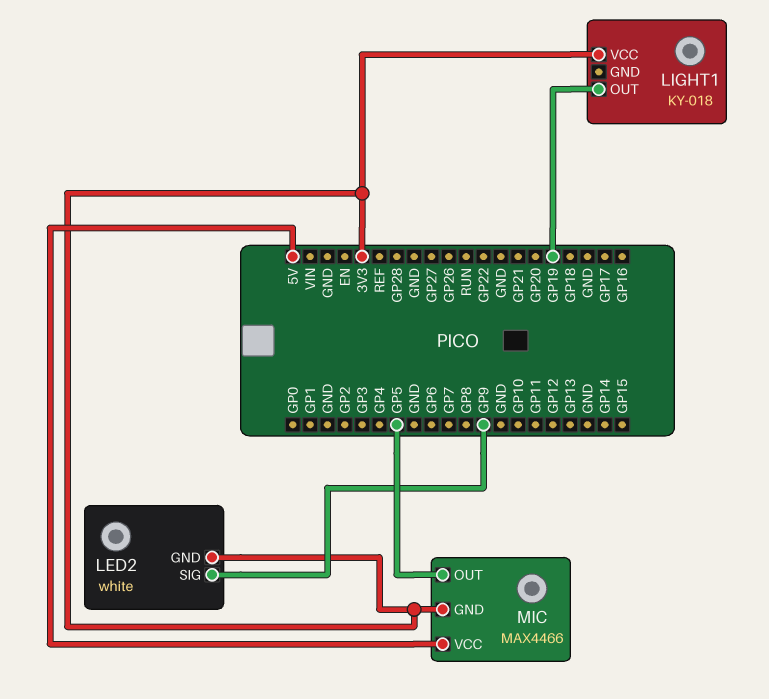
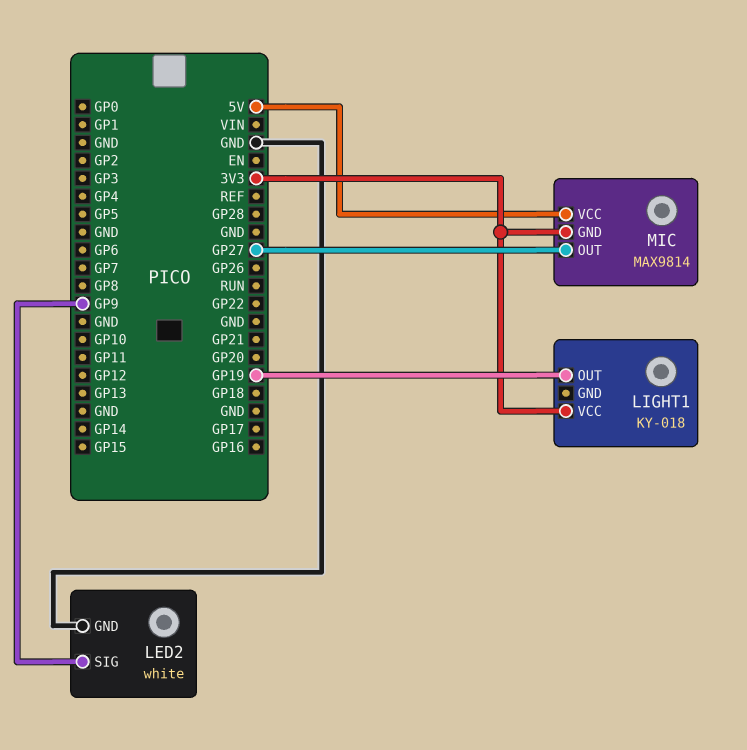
LED2 pin GND: 3V3 -> GND
MIC: MAX4466 -> MAX9814
MIC pin OUT: GP5 -> GP27

